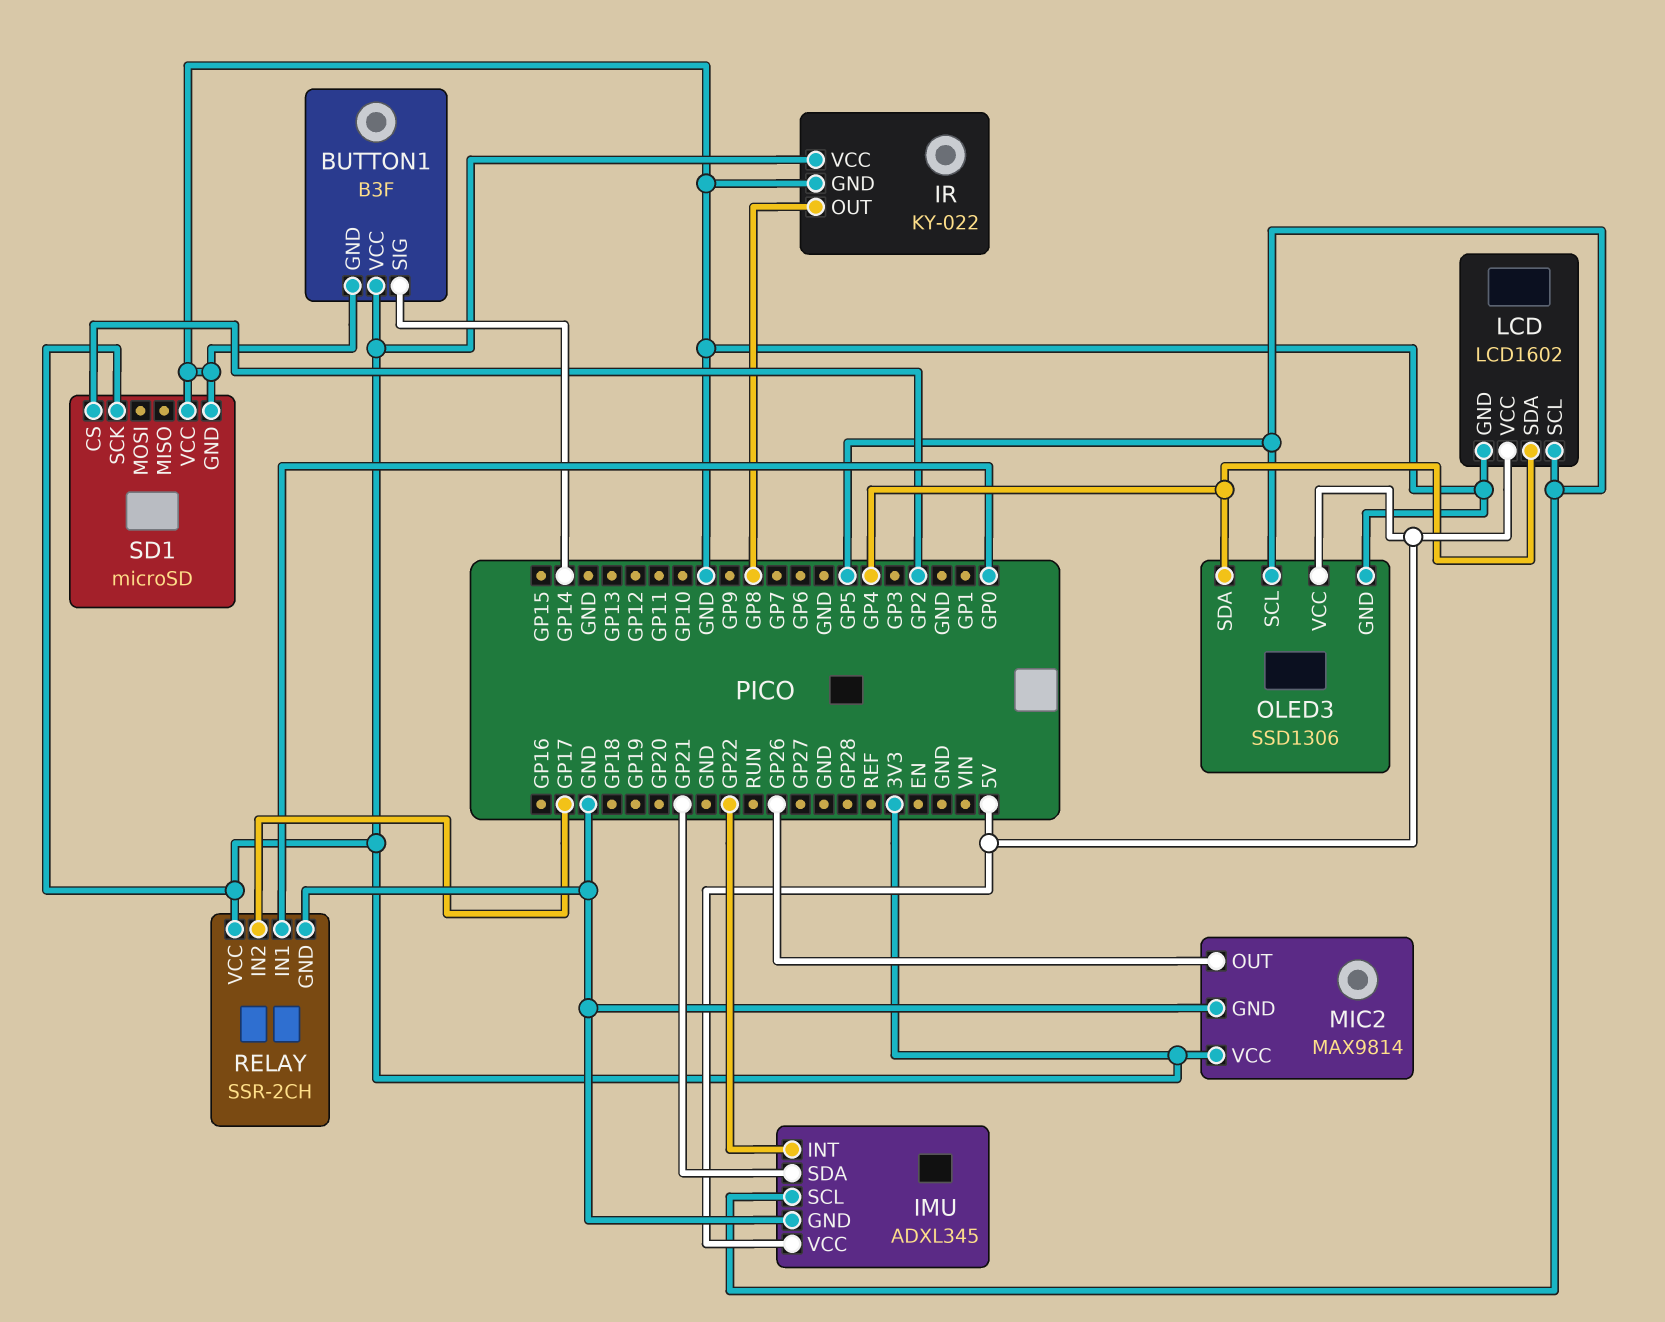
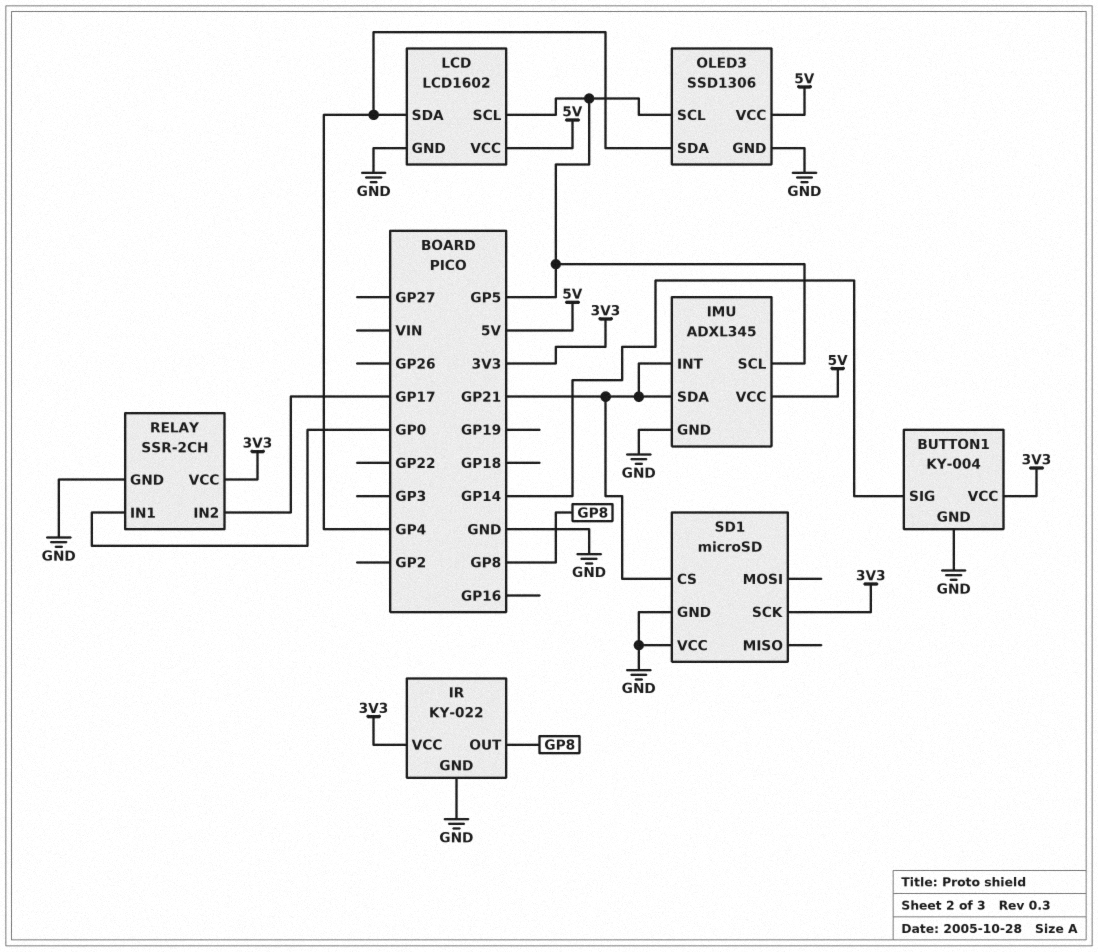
BUTTON1: B3F -> KY-004
IMU pin INT: GP22 -> GP21
MIC2: MAX9814 -> none
MIC2 pin GND: GND -> none
MIC2 pin OUT: GP26 -> none
MIC2 pin VCC: 3V3 -> none
SD1 pin CS: GP2 -> GP21

